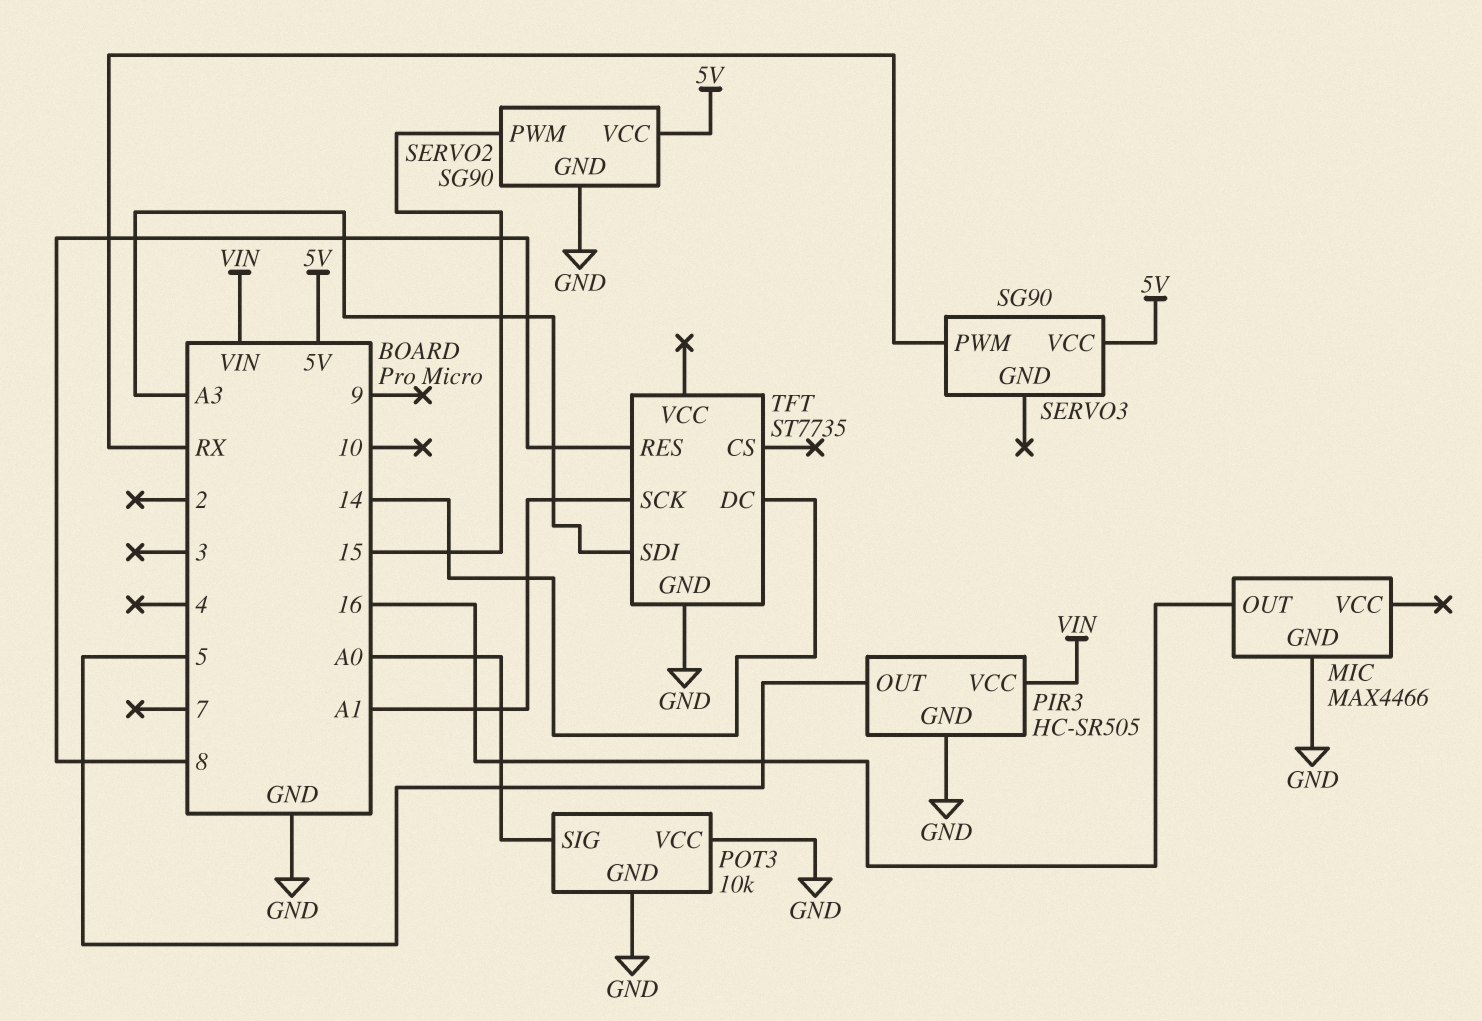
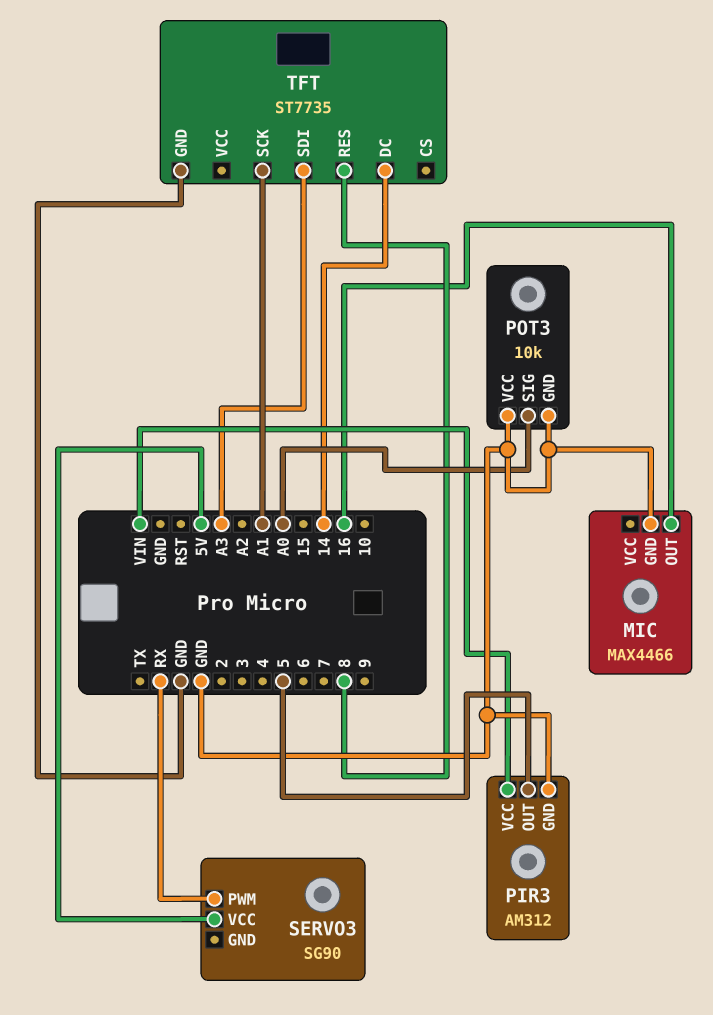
PIR3: HC-SR505 -> AM312
SERVO2: SG90 -> none
SERVO2 pin GND: GND -> none
SERVO2 pin PWM: 15 -> none
SERVO2 pin VCC: 5V -> none

